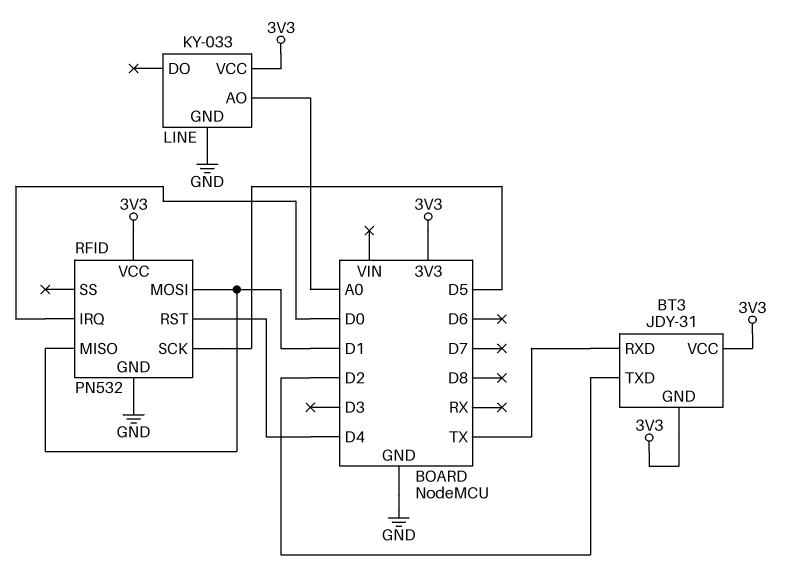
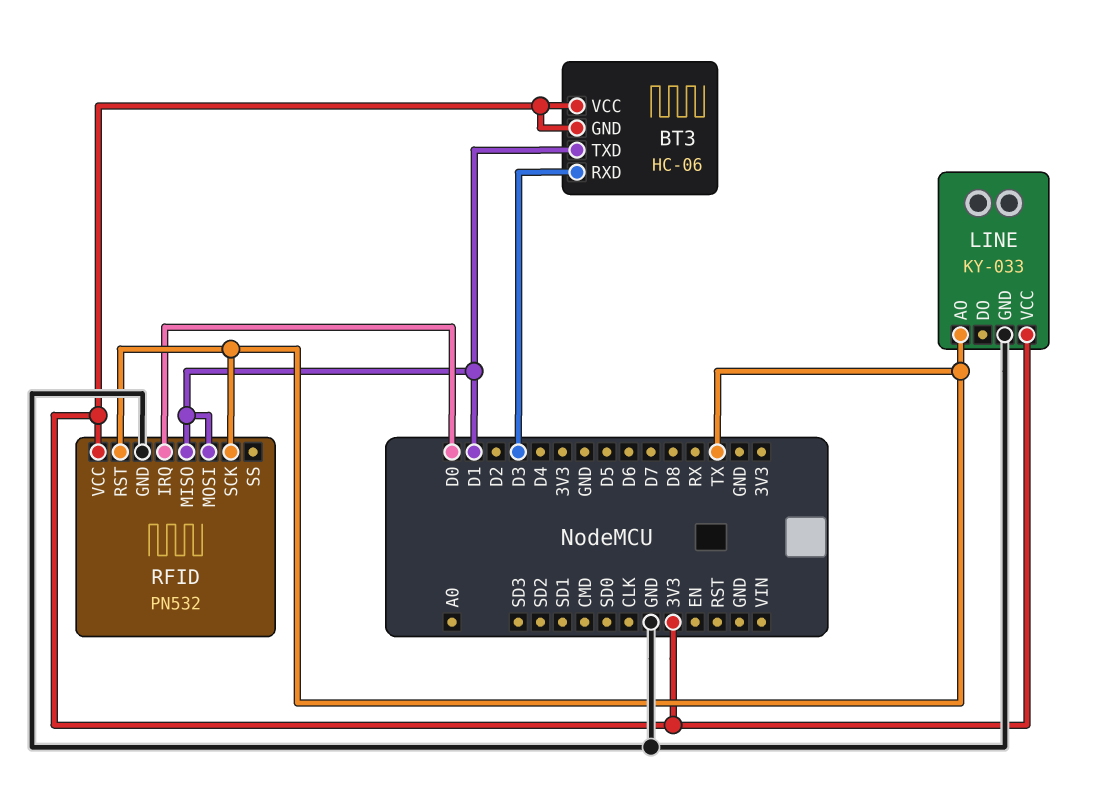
BT3: JDY-31 -> HC-06
BT3 pin RXD: TX -> D3
BT3 pin TXD: D2 -> D1
LINE pin AO: A0 -> TX
RFID pin RST: D4 -> TX
RFID pin SCK: D5 -> TX

